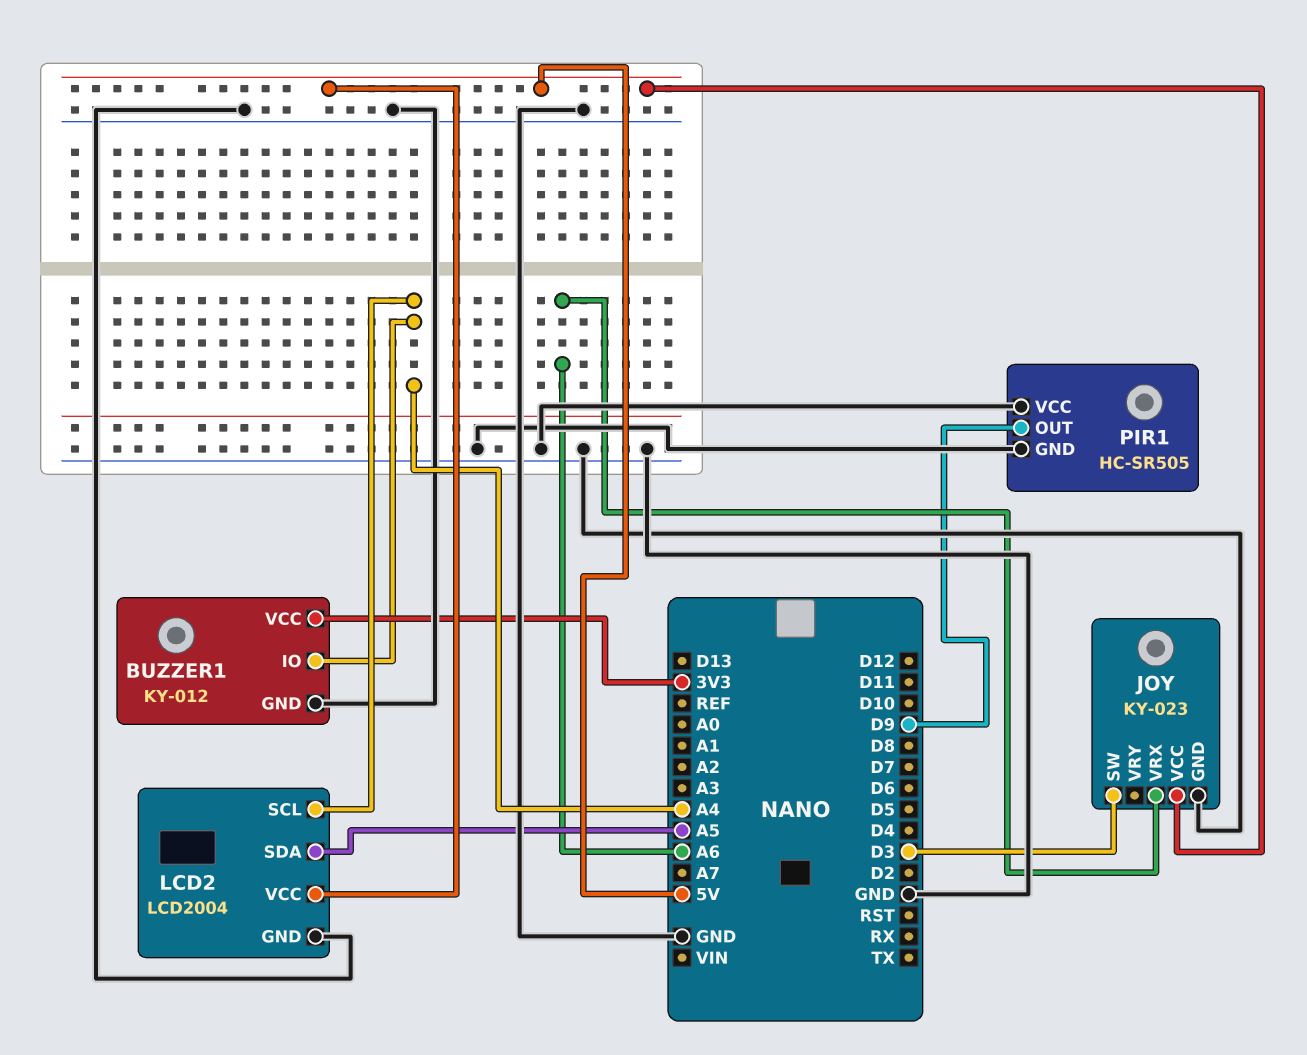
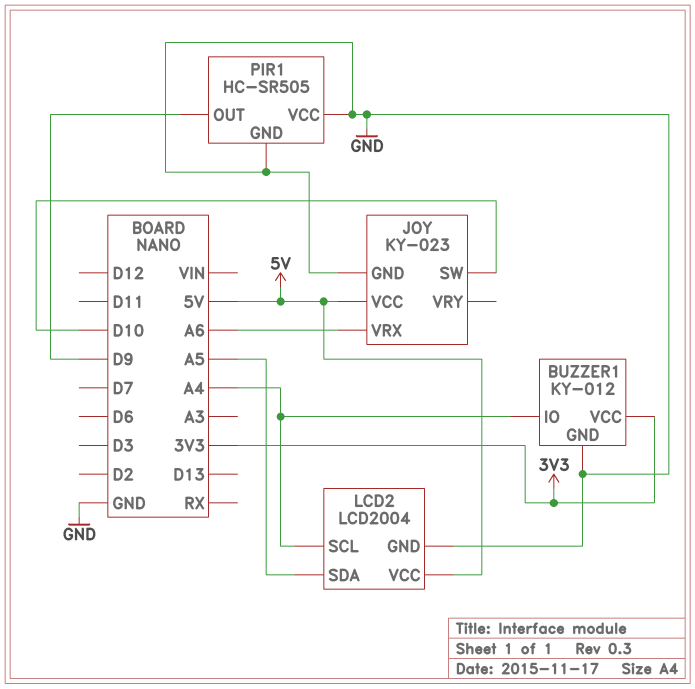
JOY pin SW: D3 -> D10

